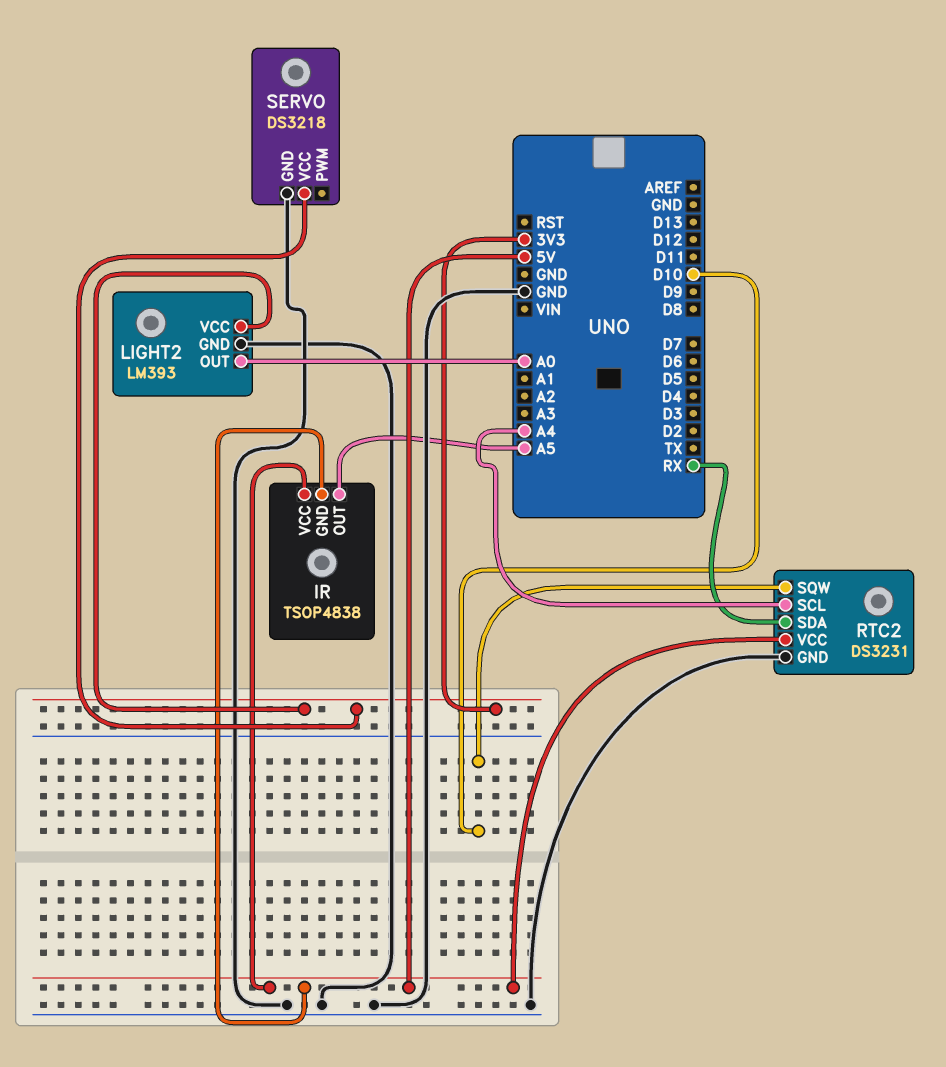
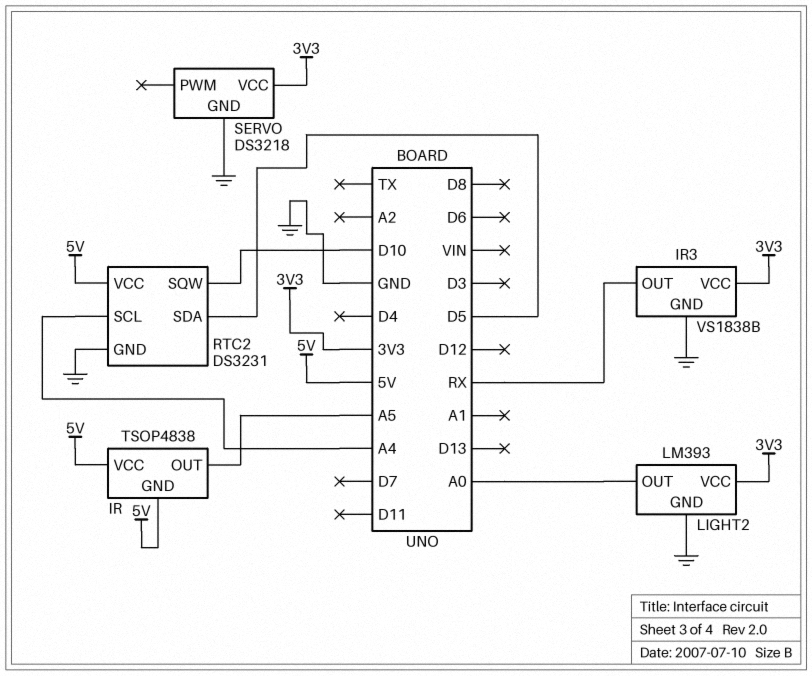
IR3: none -> VS1838B
IR3 pin GND: none -> GND
IR3 pin OUT: none -> RX
IR3 pin VCC: none -> 3V3
RTC2 pin SDA: RX -> D5

